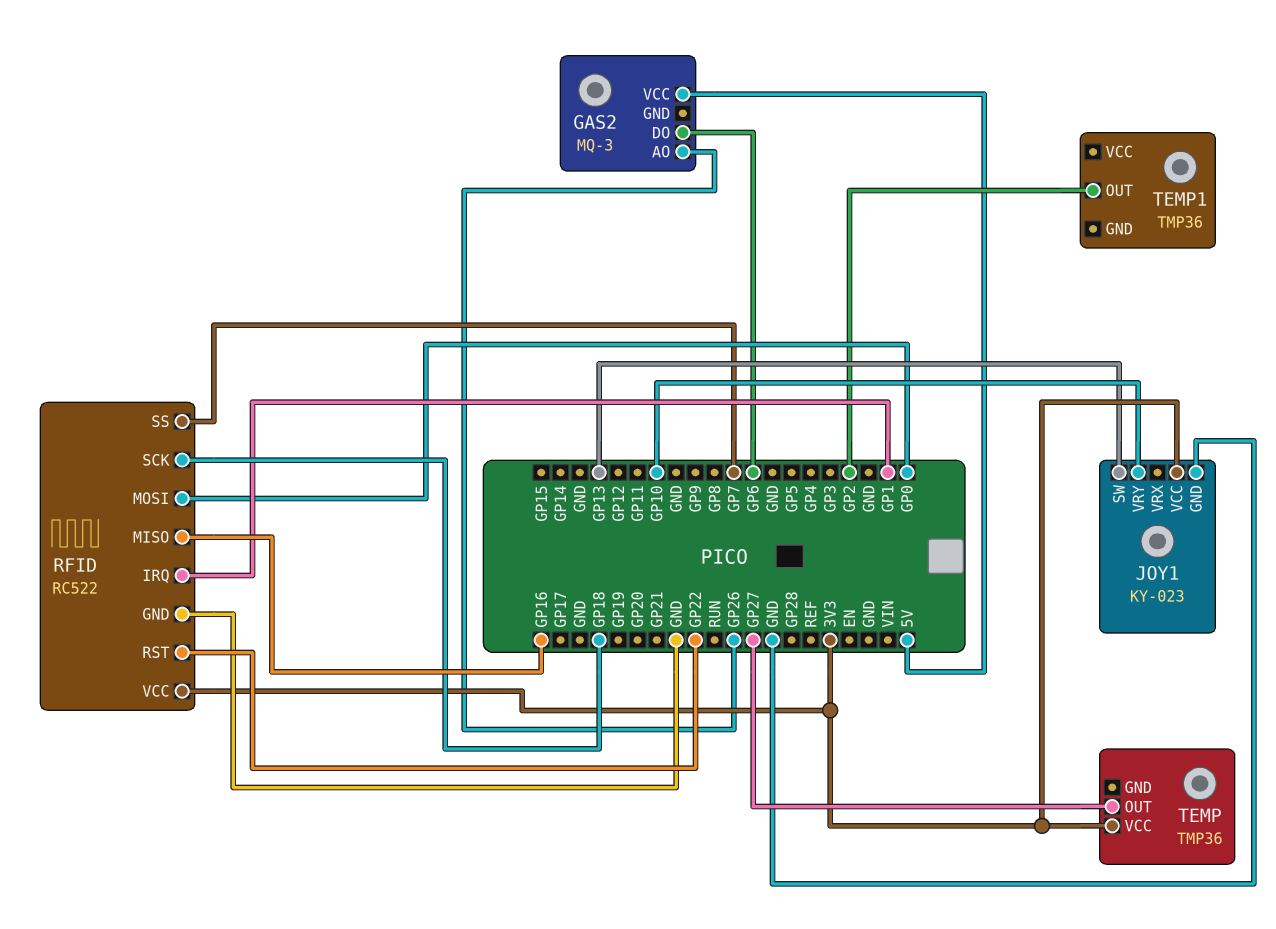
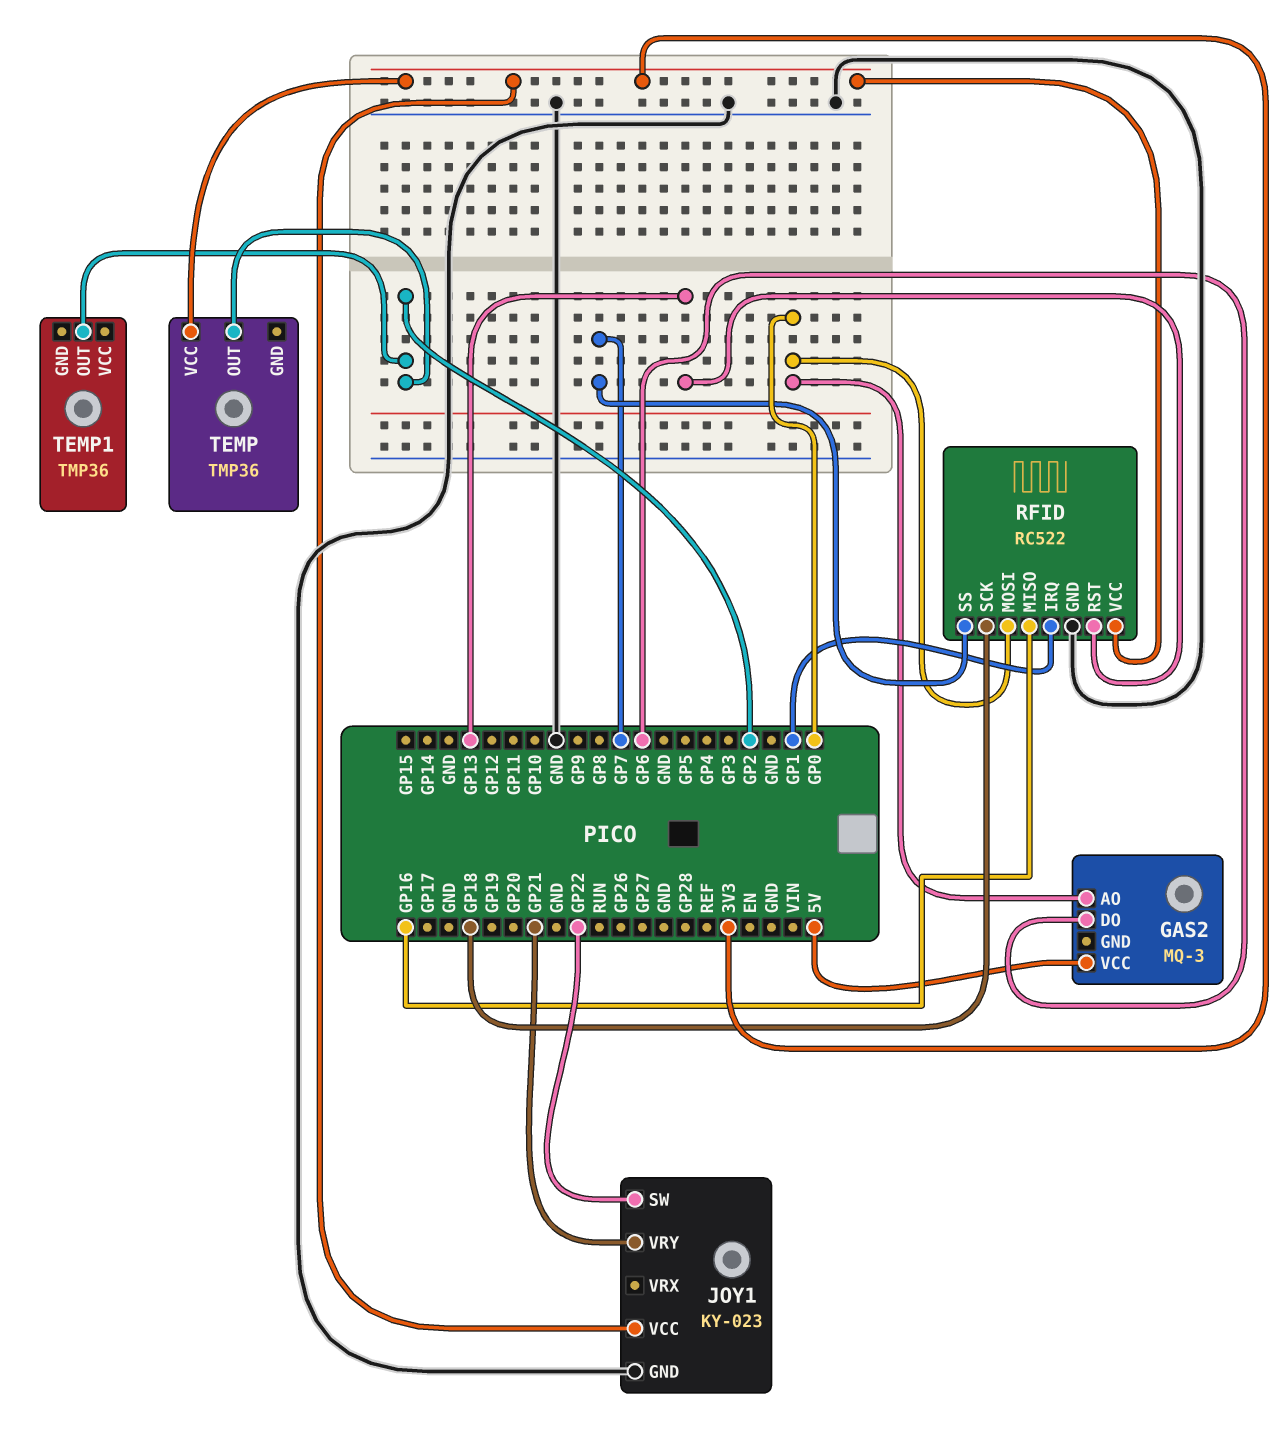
GAS2 pin AO: GP26 -> GP0
JOY1 pin SW: GP13 -> GP22
JOY1 pin VRY: GP10 -> GP21
RFID pin RST: GP22 -> GP13
TEMP pin OUT: GP27 -> GP2

